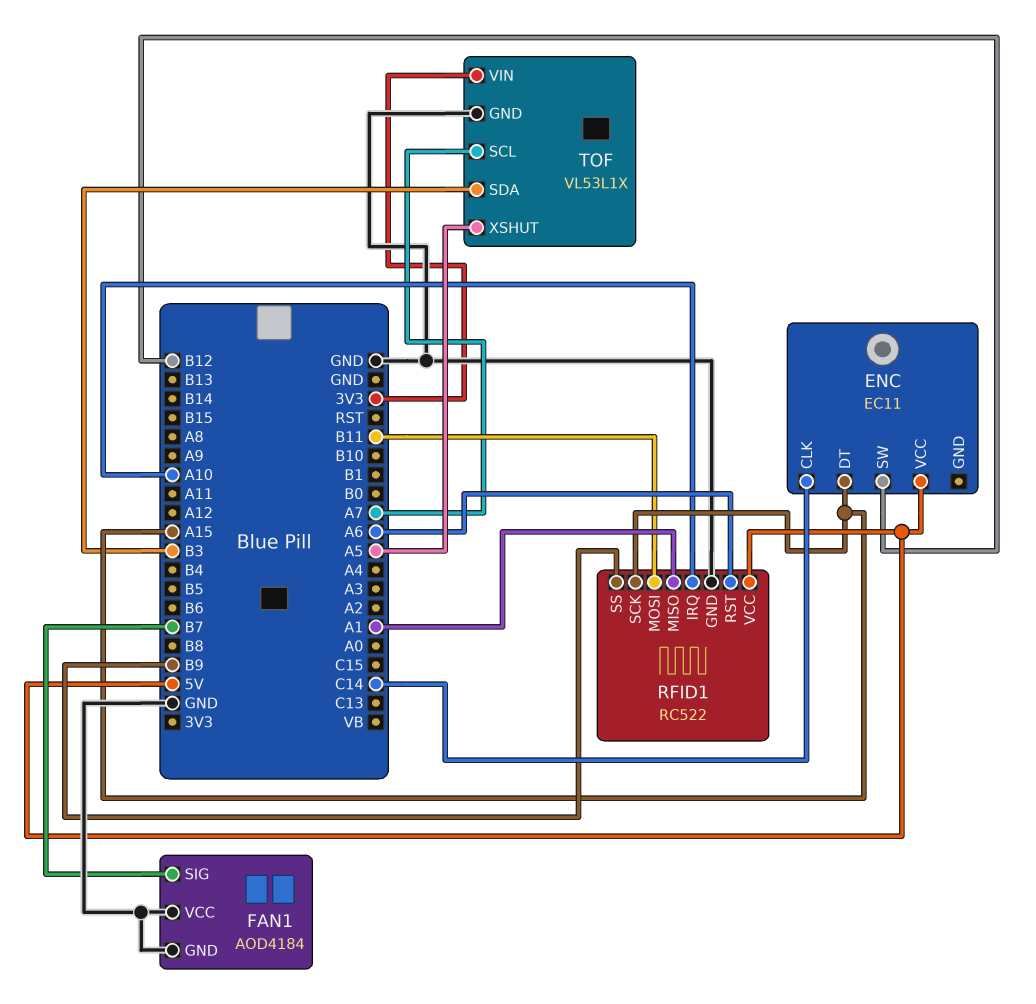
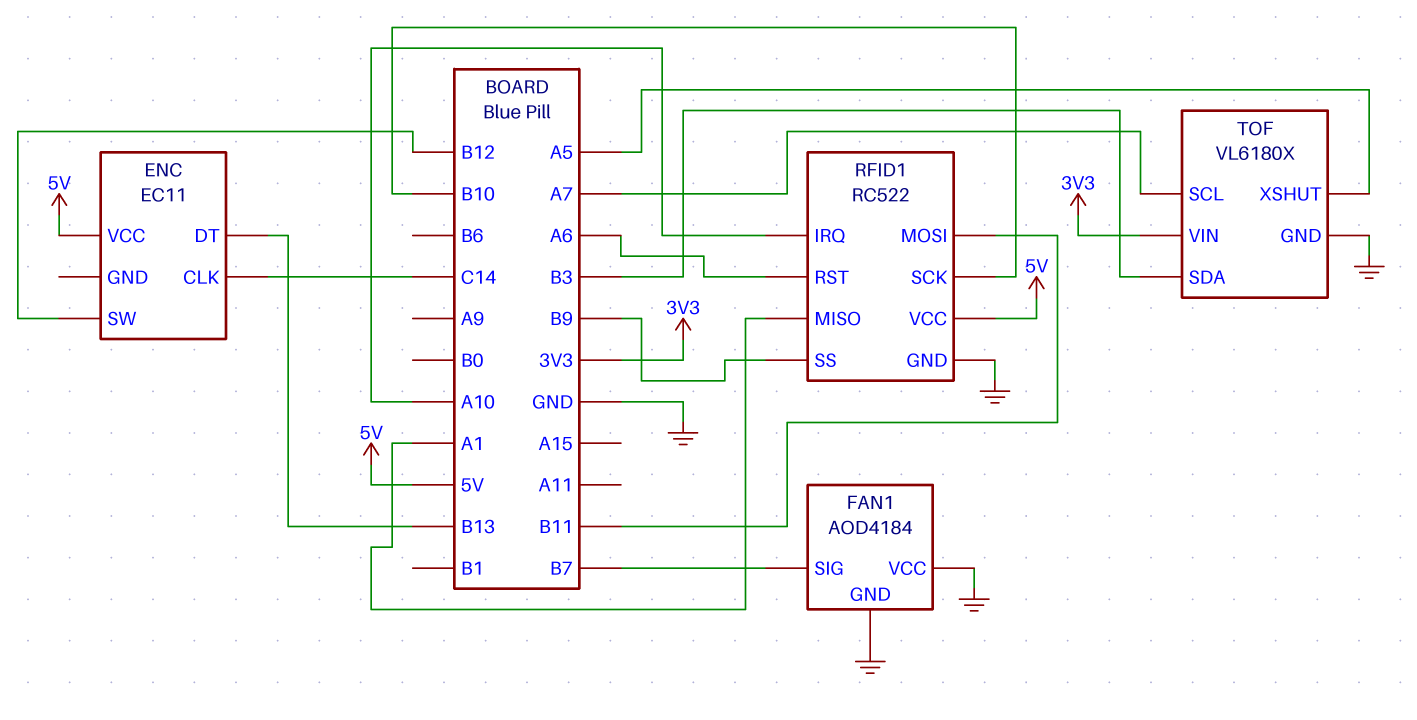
ENC pin DT: A15 -> B13
RFID1 pin SCK: A15 -> B10
TOF: VL53L1X -> VL6180X

